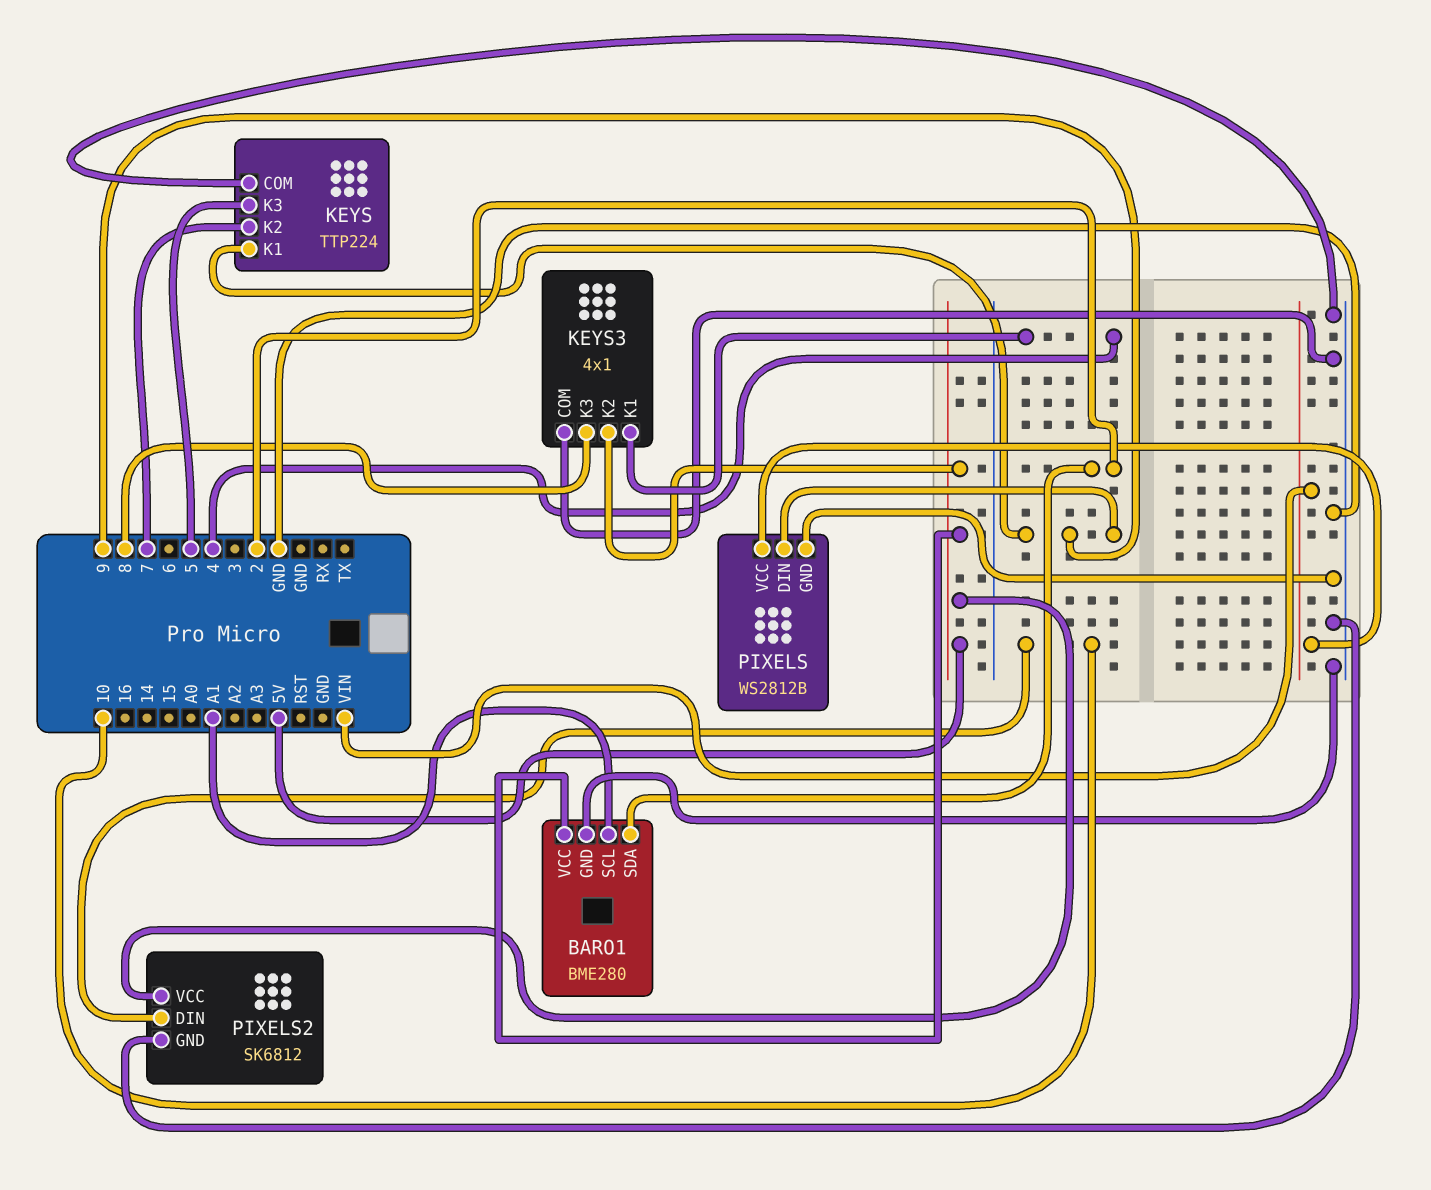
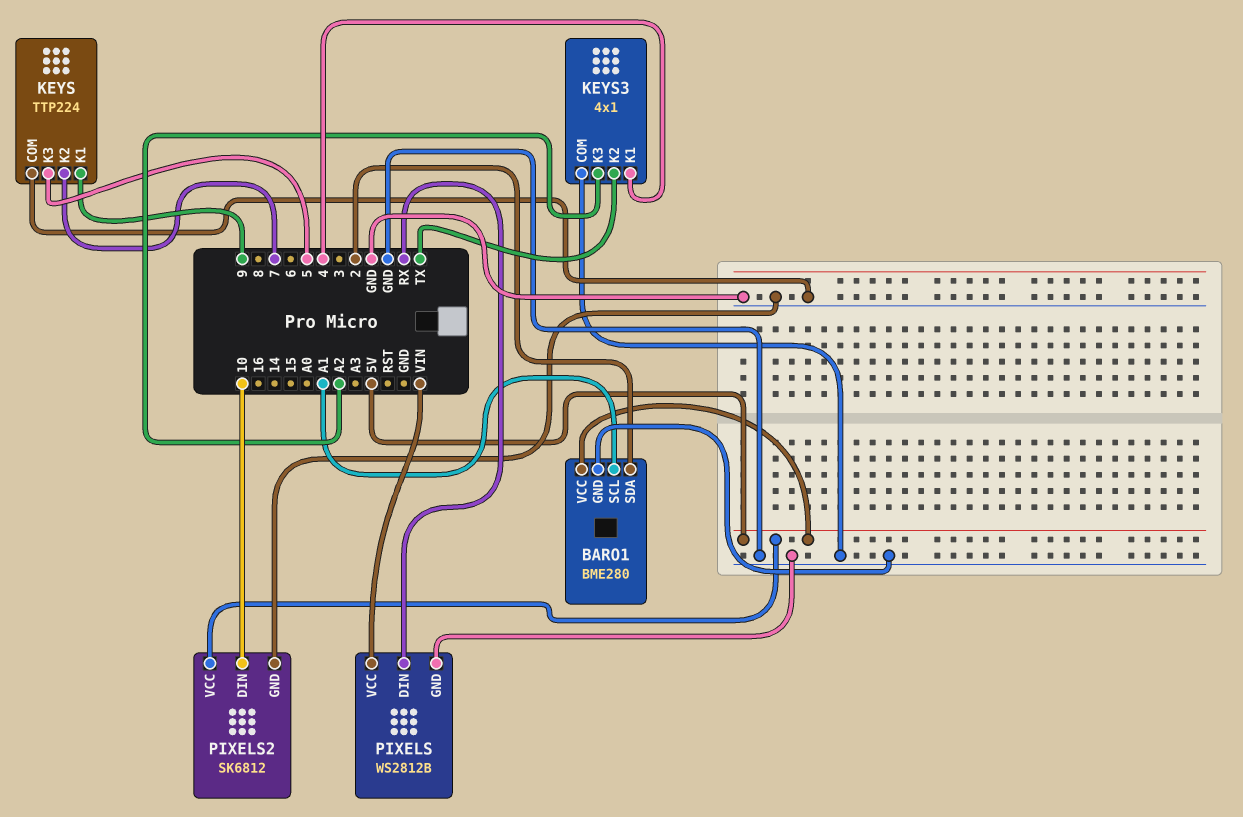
KEYS3 pin K2: 5V -> TX
KEYS3 pin K3: 8 -> A2
PIXELS pin DIN: 9 -> RX

